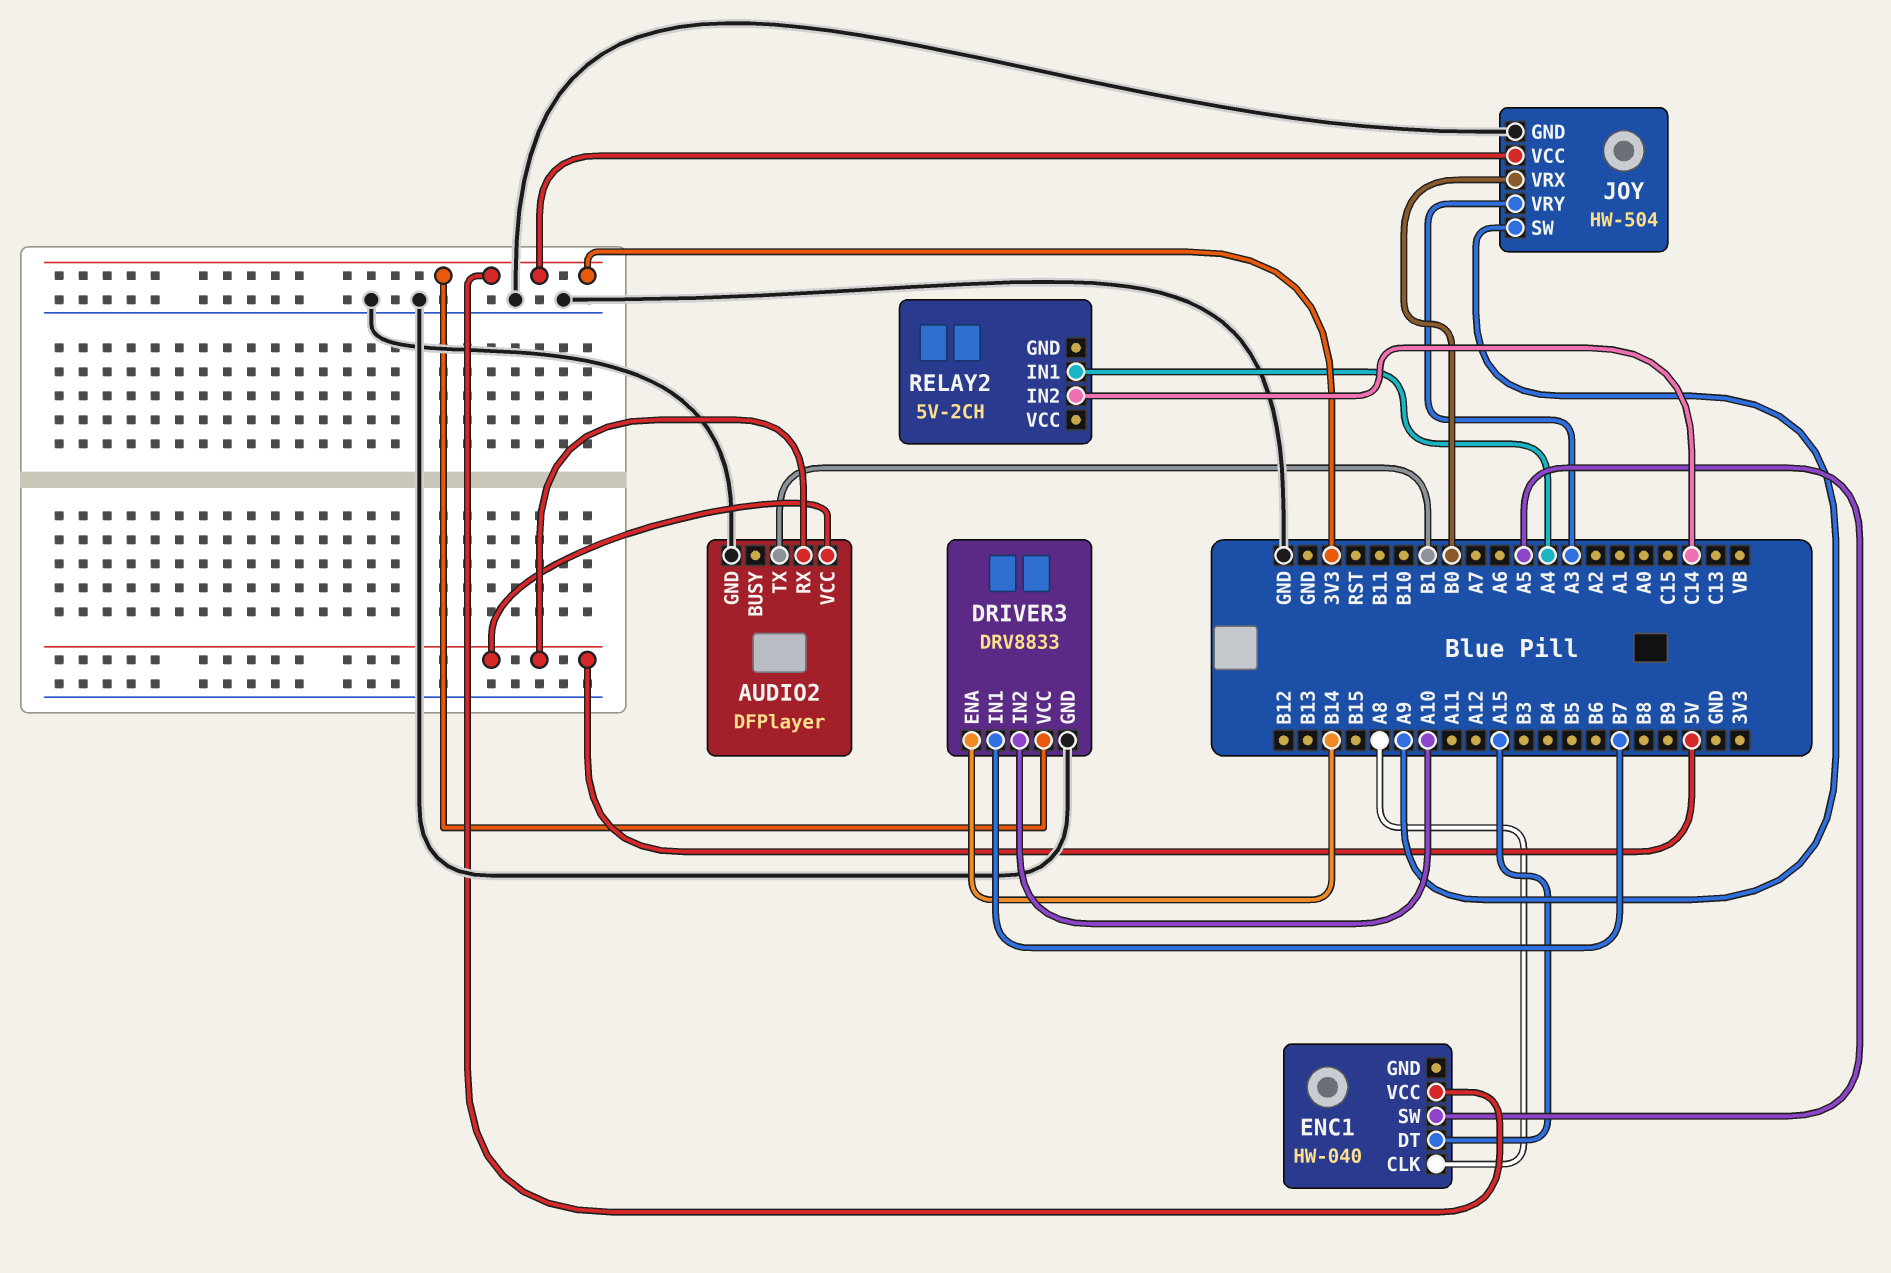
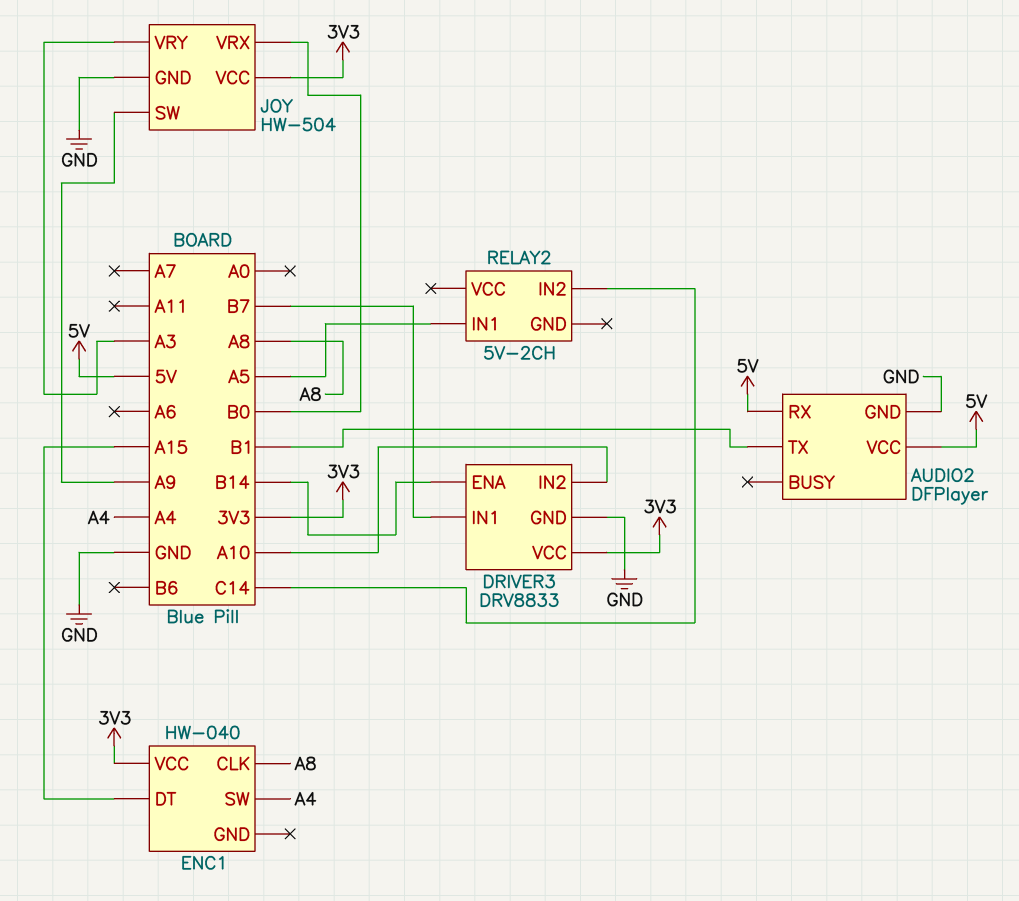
ENC1 pin SW: A5 -> A4
RELAY2 pin IN1: A4 -> A5

